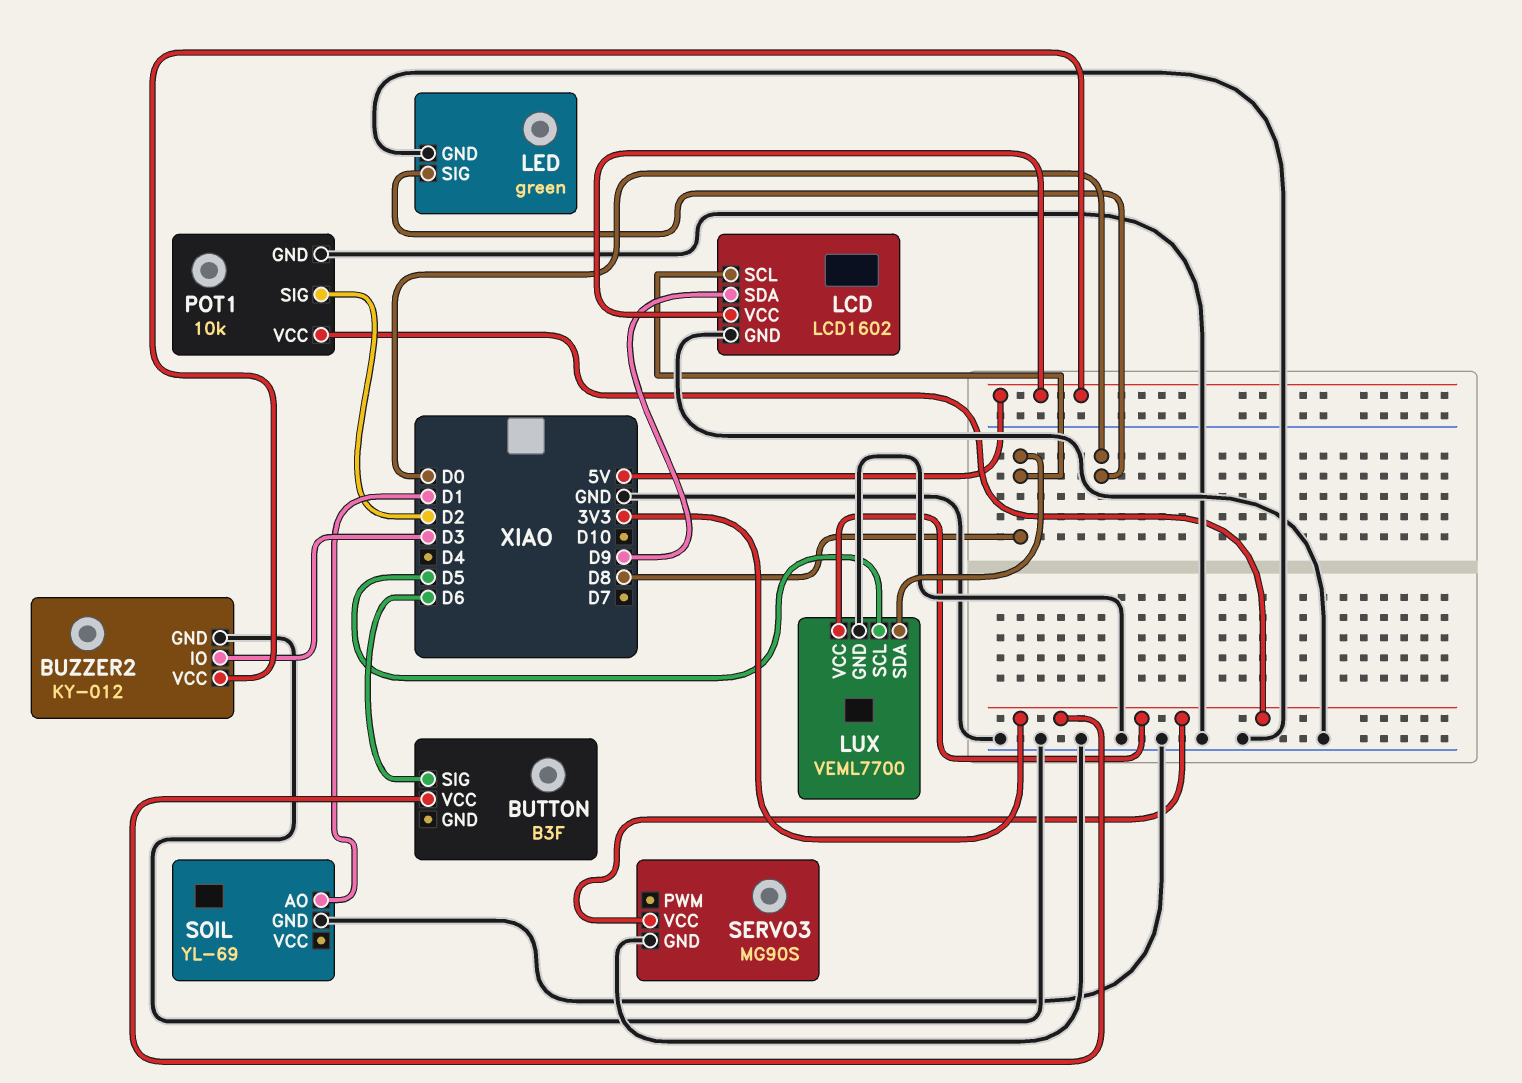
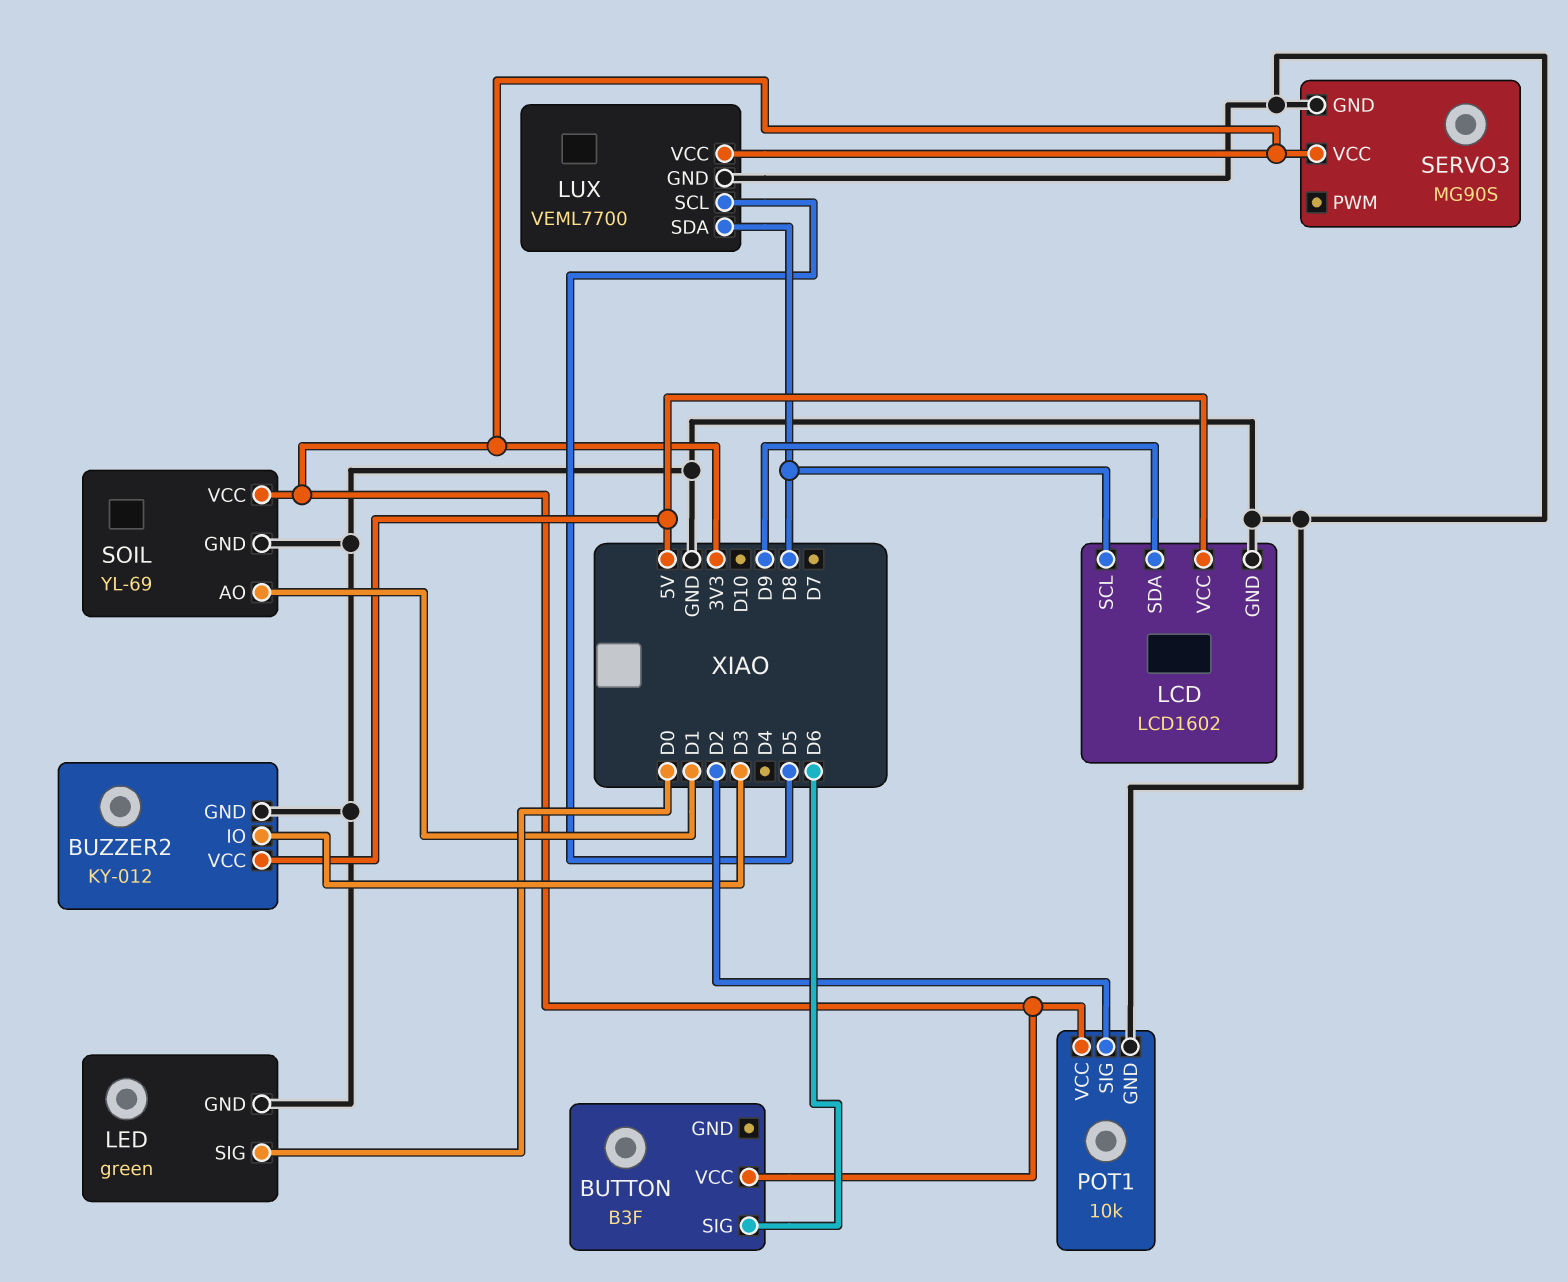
SOIL pin VCC: none -> 3V3

